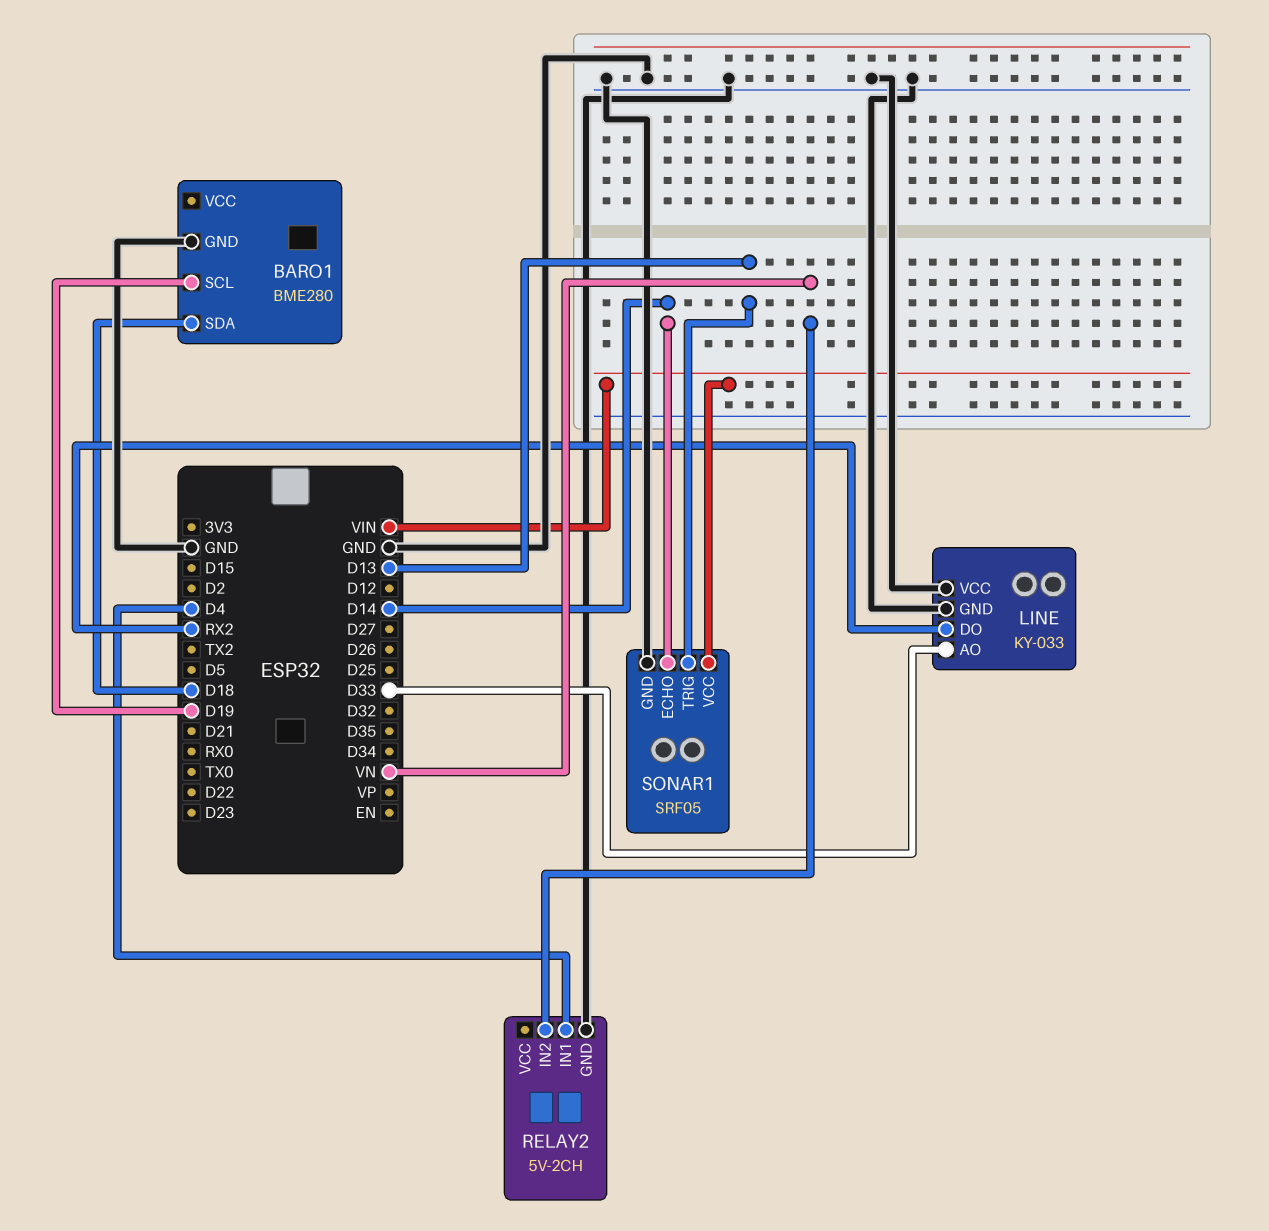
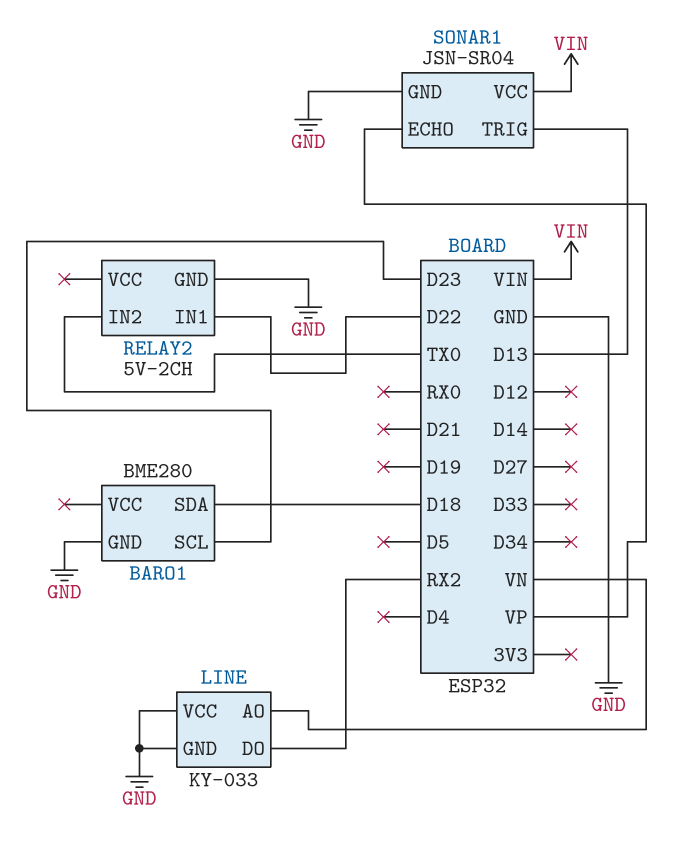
BARO1 pin SCL: D19 -> D23
LINE pin AO: D33 -> VN
RELAY2 pin IN1: D4 -> D22
RELAY2 pin IN2: VN -> TX0
SONAR1: SRF05 -> JSN-SR04
SONAR1 pin ECHO: D14 -> VP

